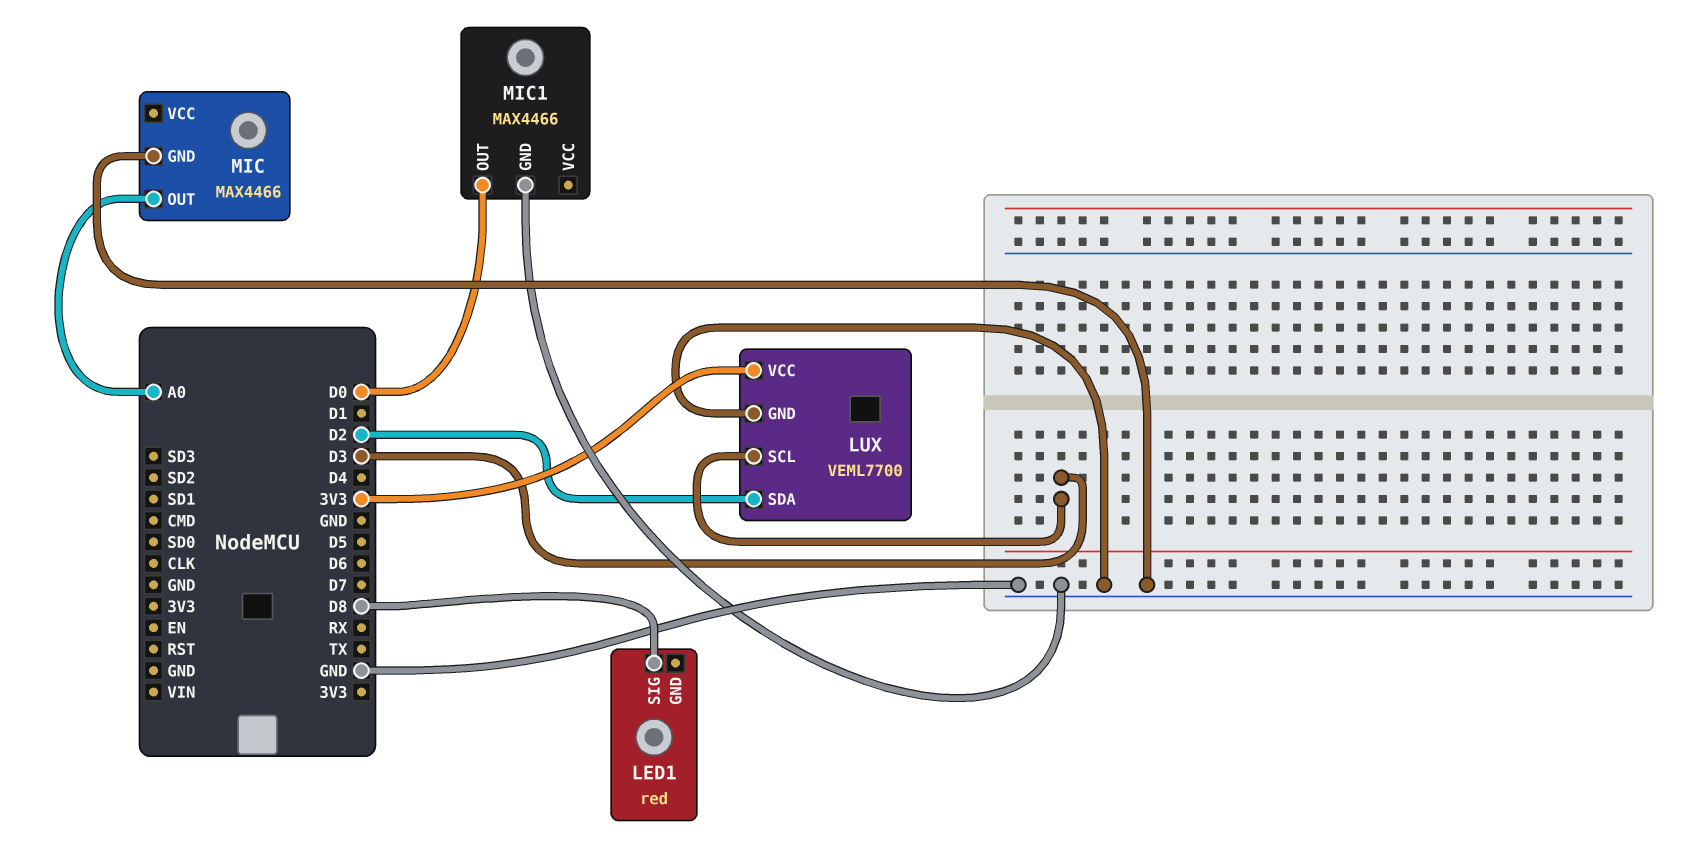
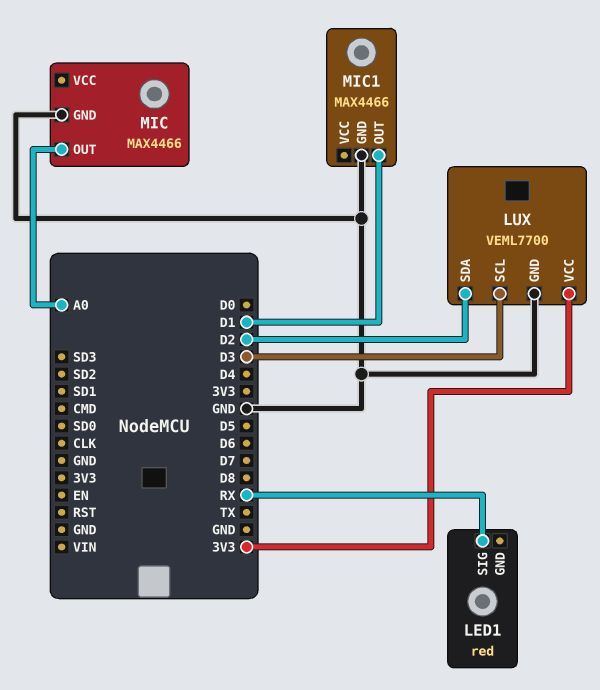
LED1 pin SIG: D8 -> RX
MIC1 pin OUT: D0 -> D1

